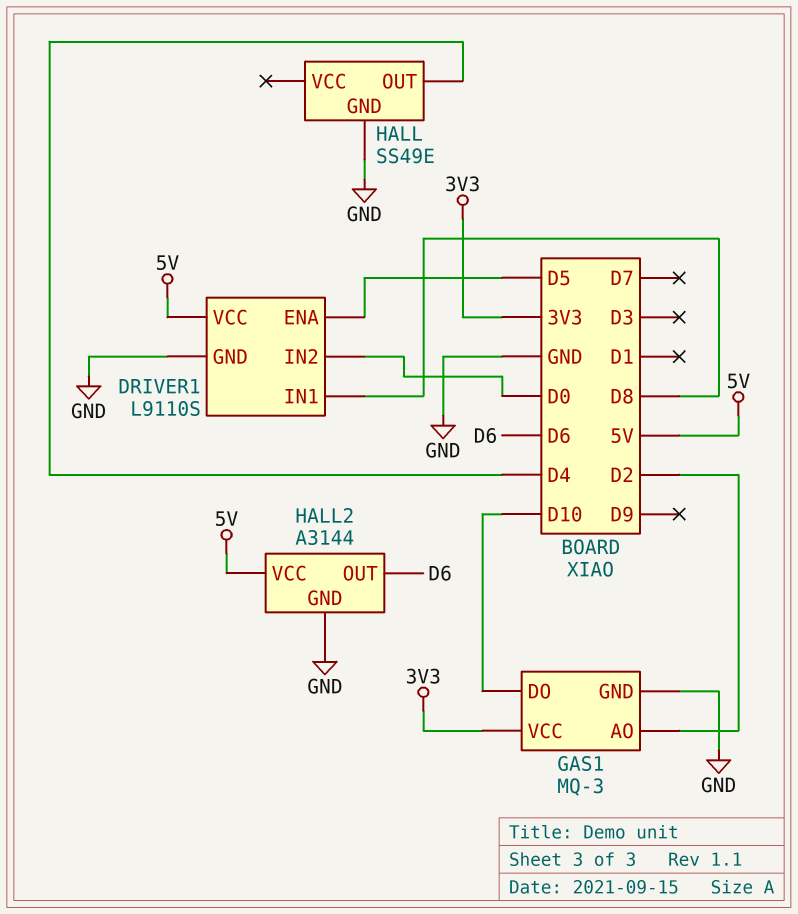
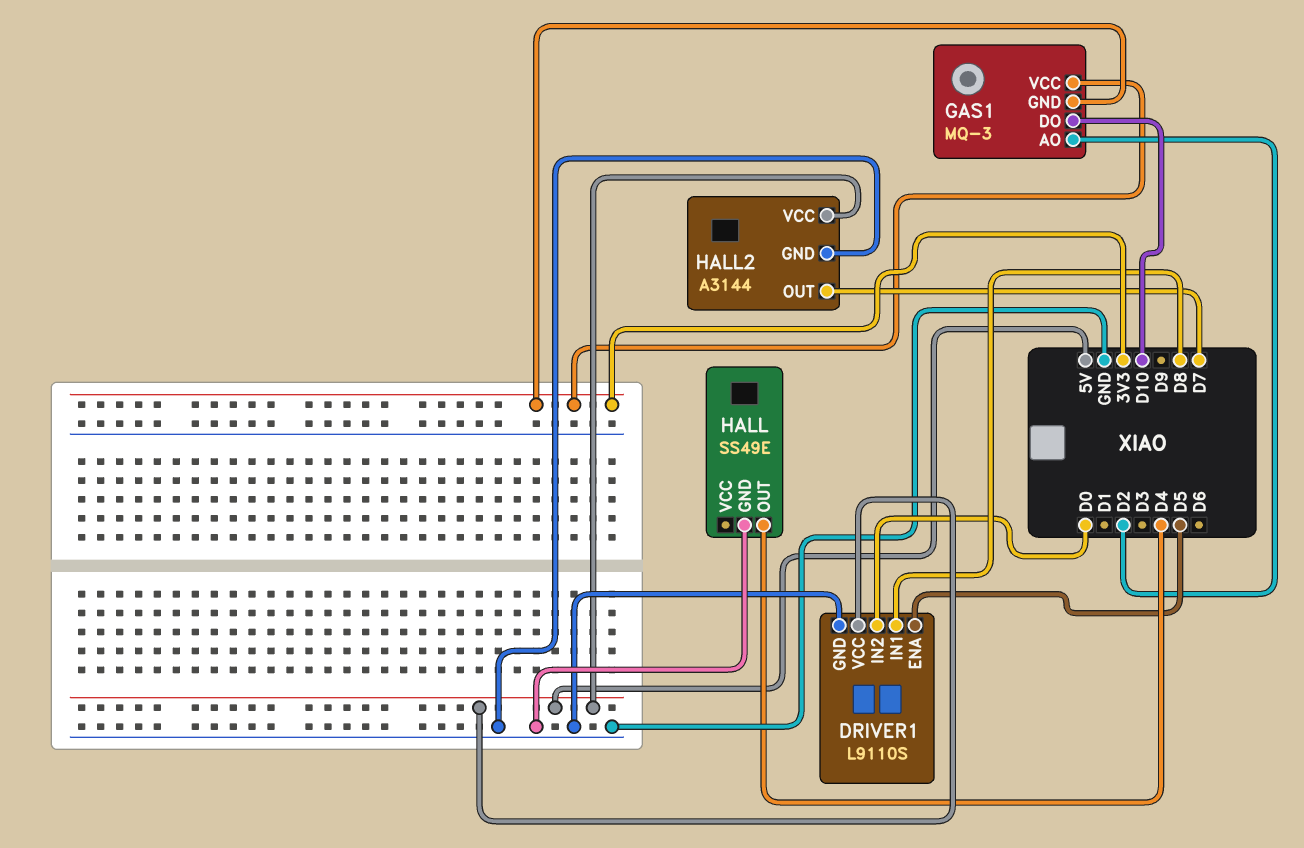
GAS1 pin GND: GND -> 3V3
HALL2 pin OUT: D6 -> D7

